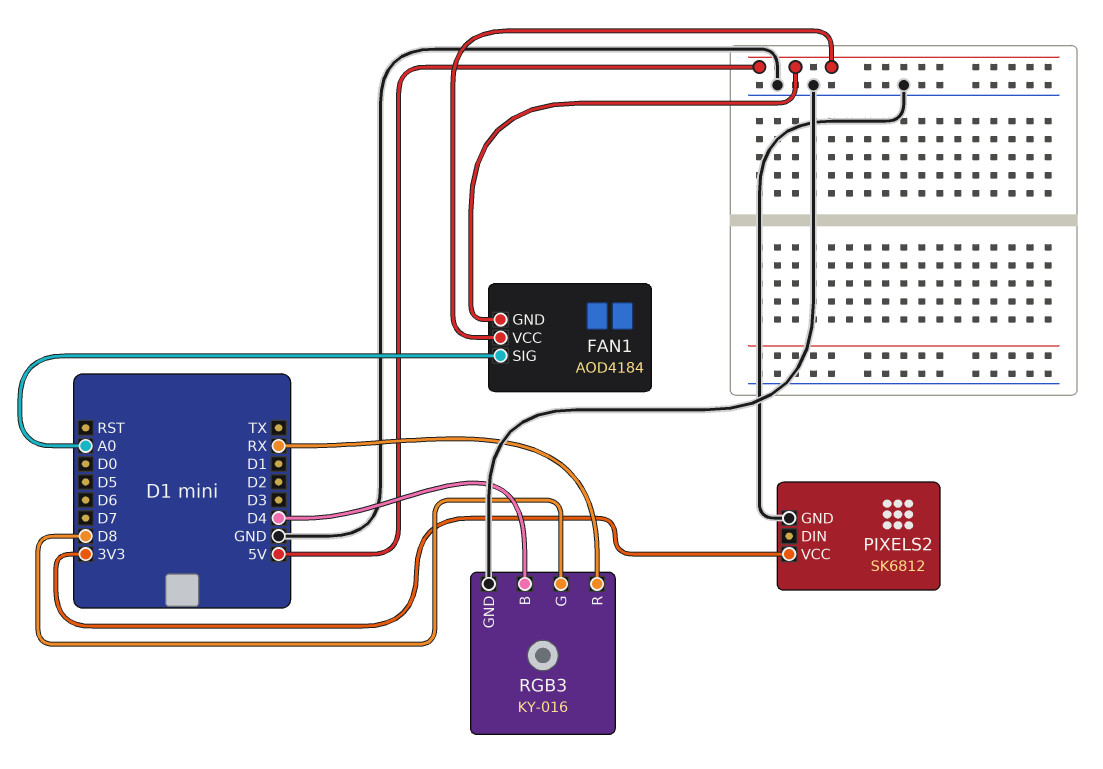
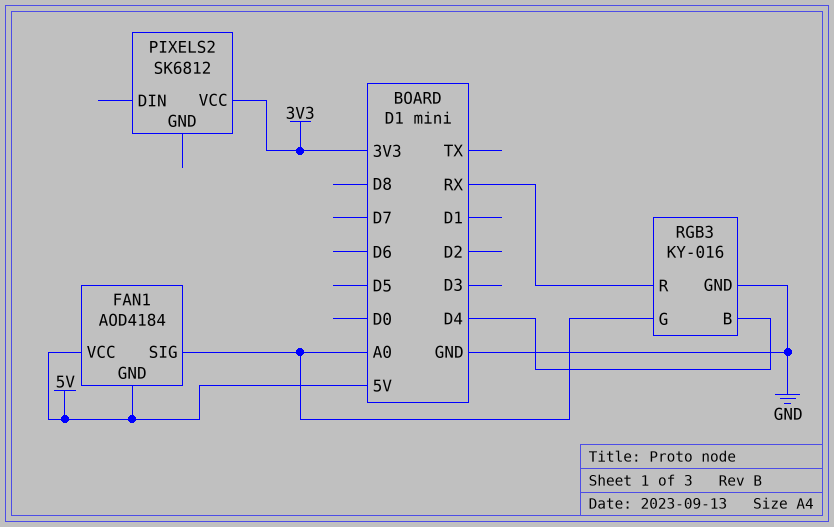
PIXELS2 pin GND: GND -> none
RGB3 pin G: D8 -> A0

